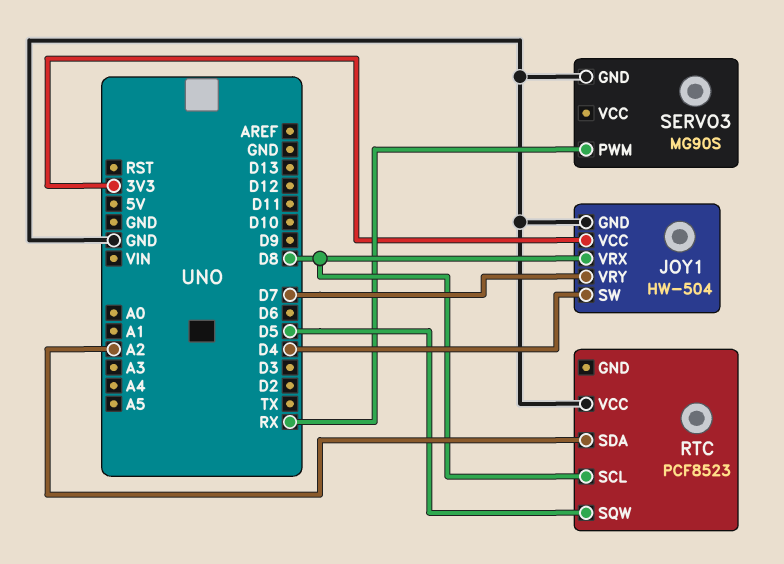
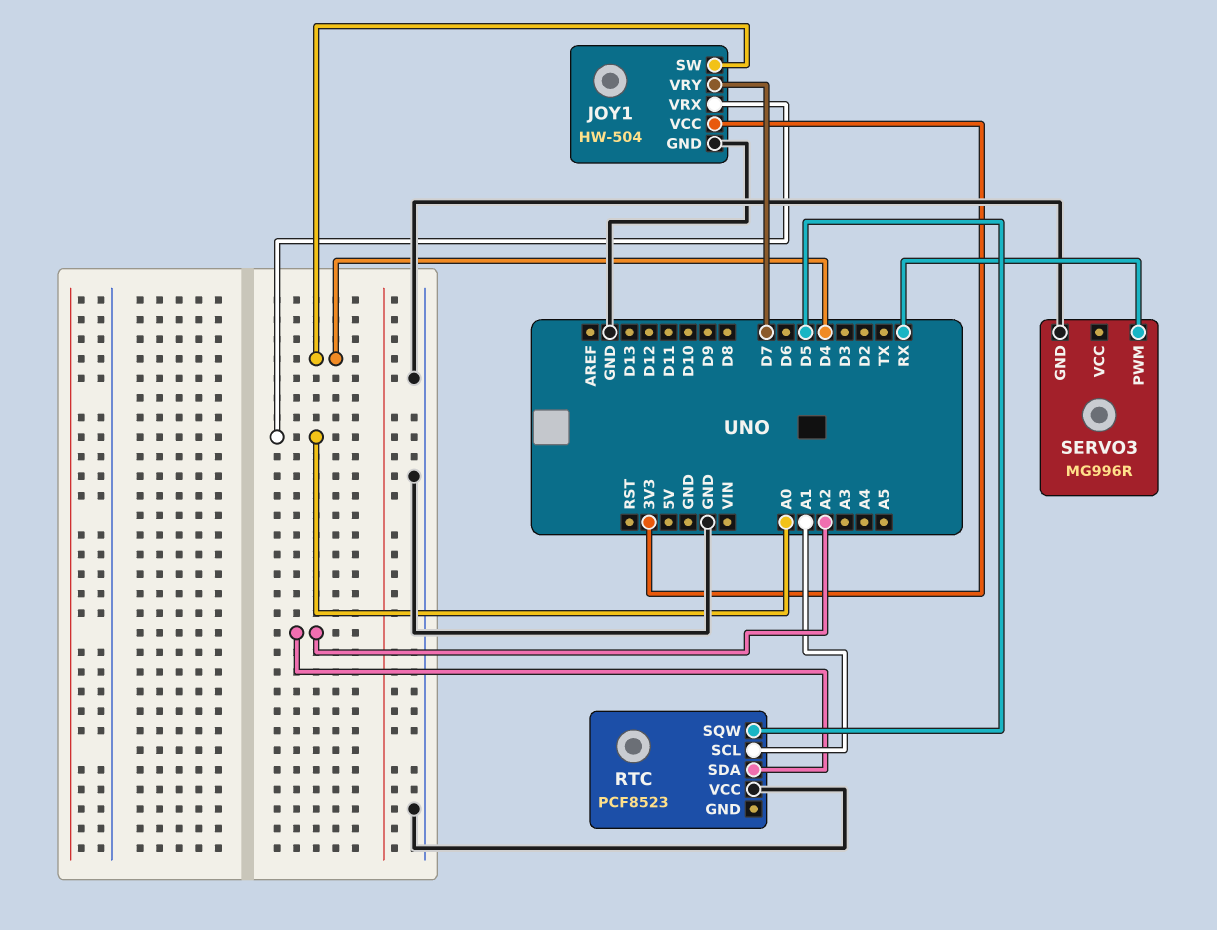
JOY1 pin VRX: D8 -> A0
RTC pin SCL: D8 -> A1
SERVO3: MG90S -> MG996R

